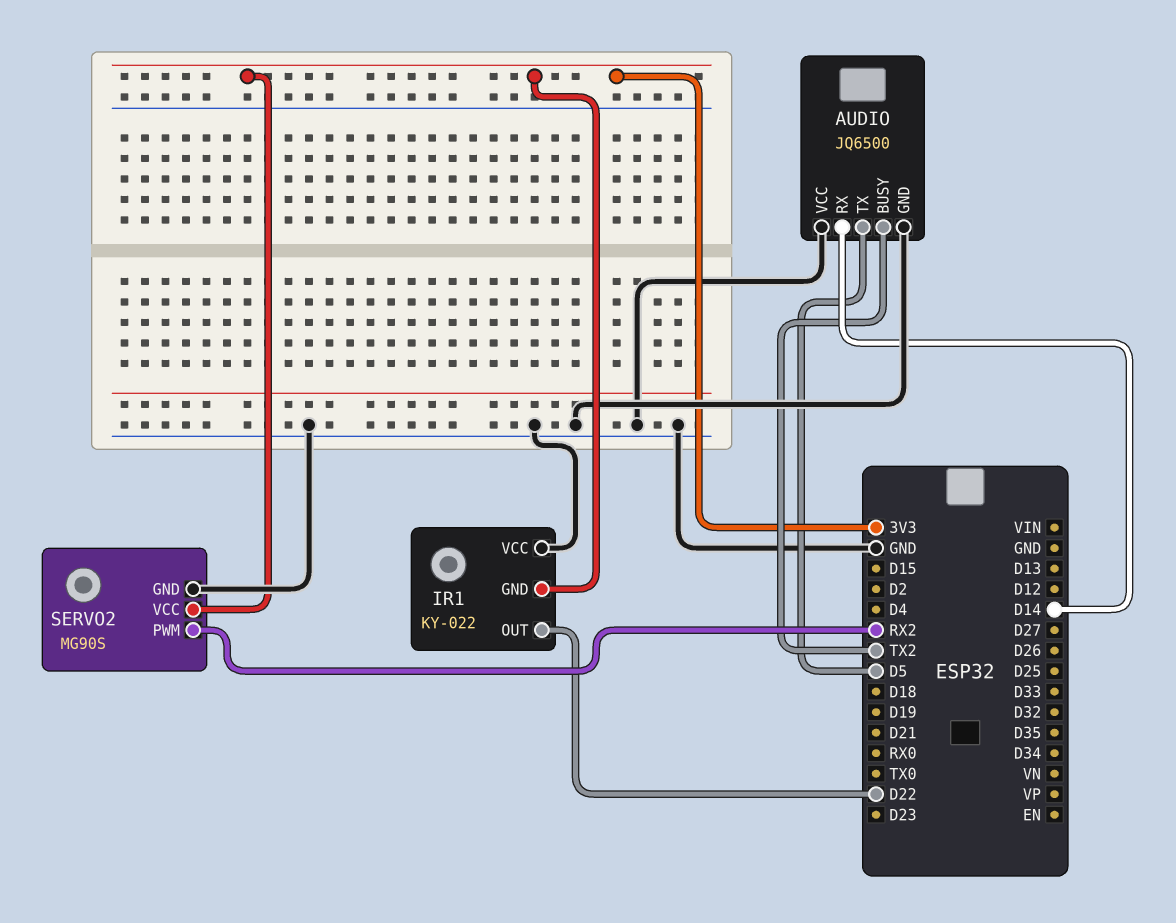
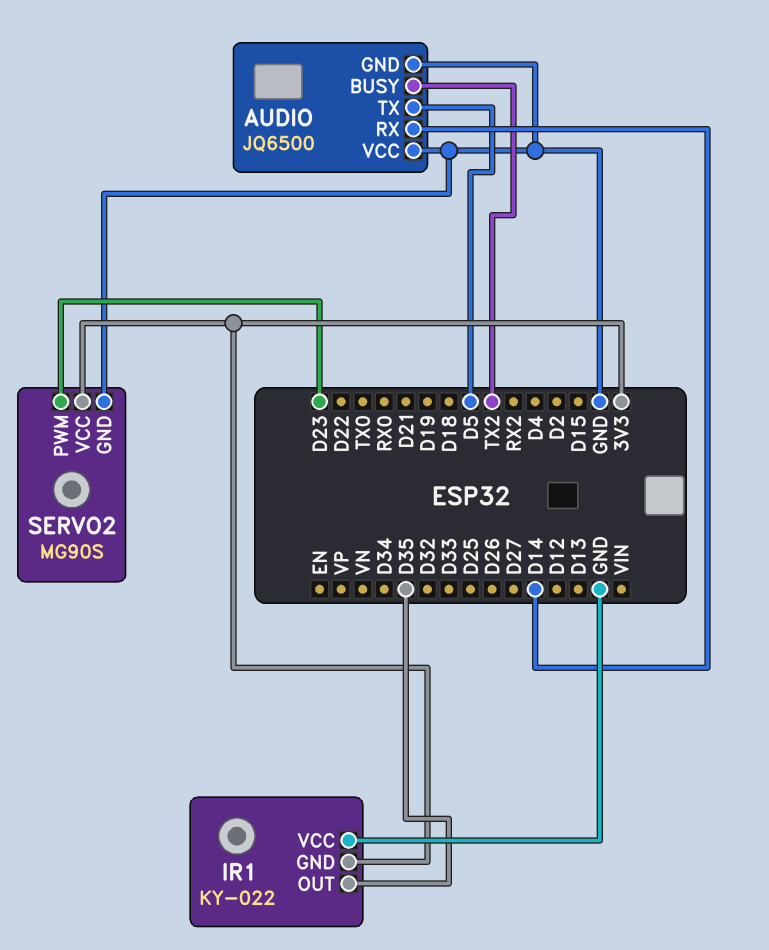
IR1 pin OUT: D22 -> D35
SERVO2 pin PWM: RX2 -> D23

